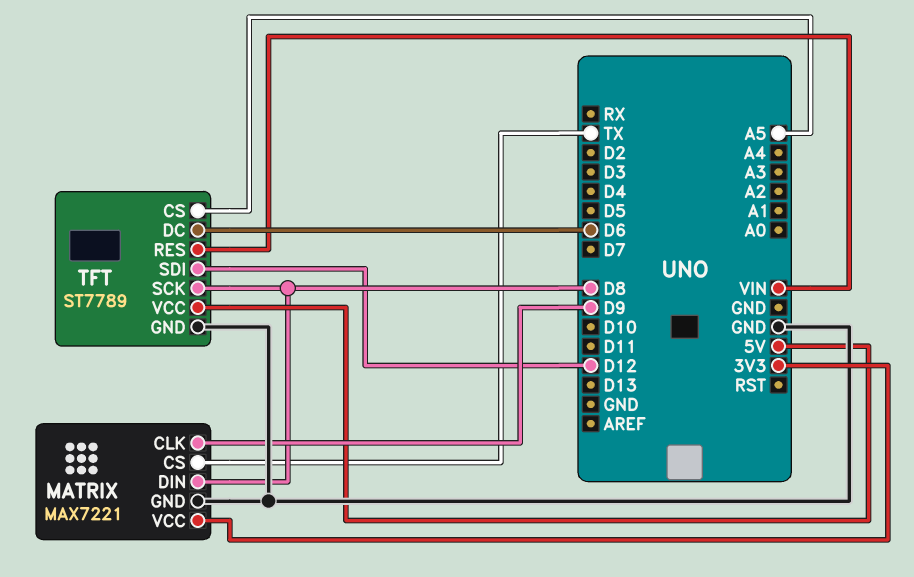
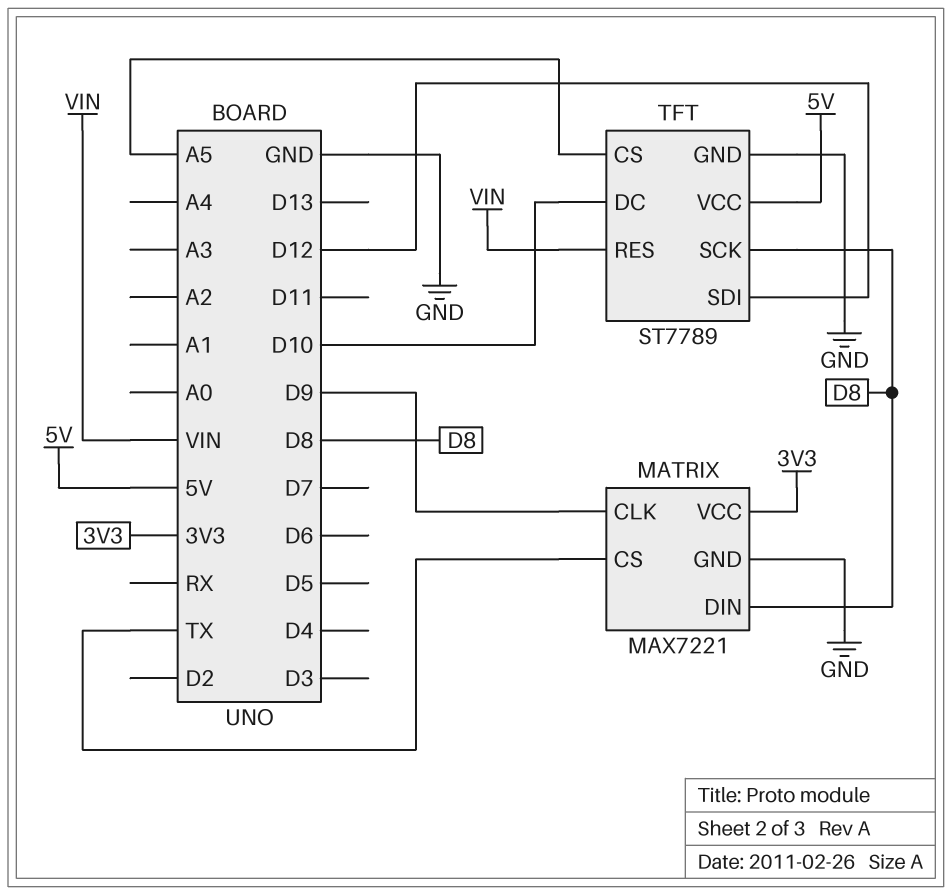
TFT pin DC: D6 -> D10

